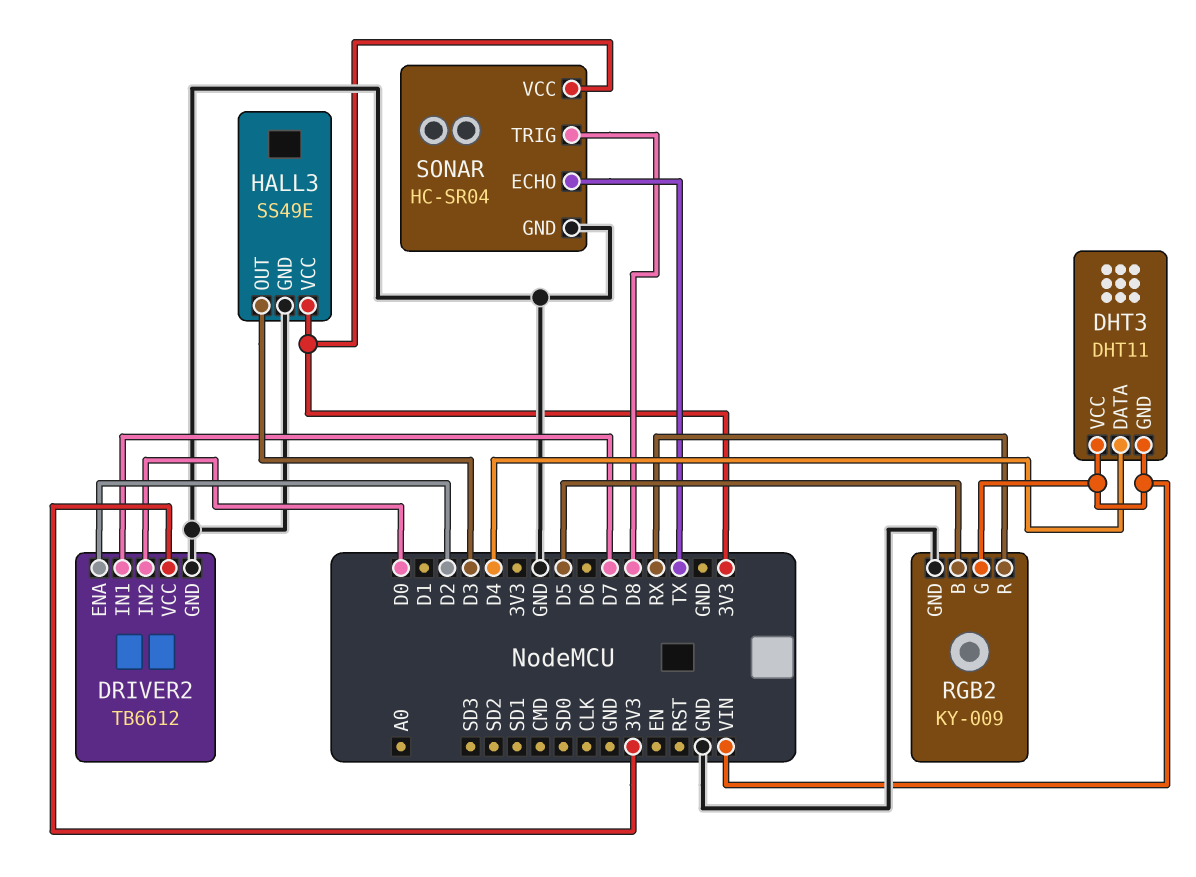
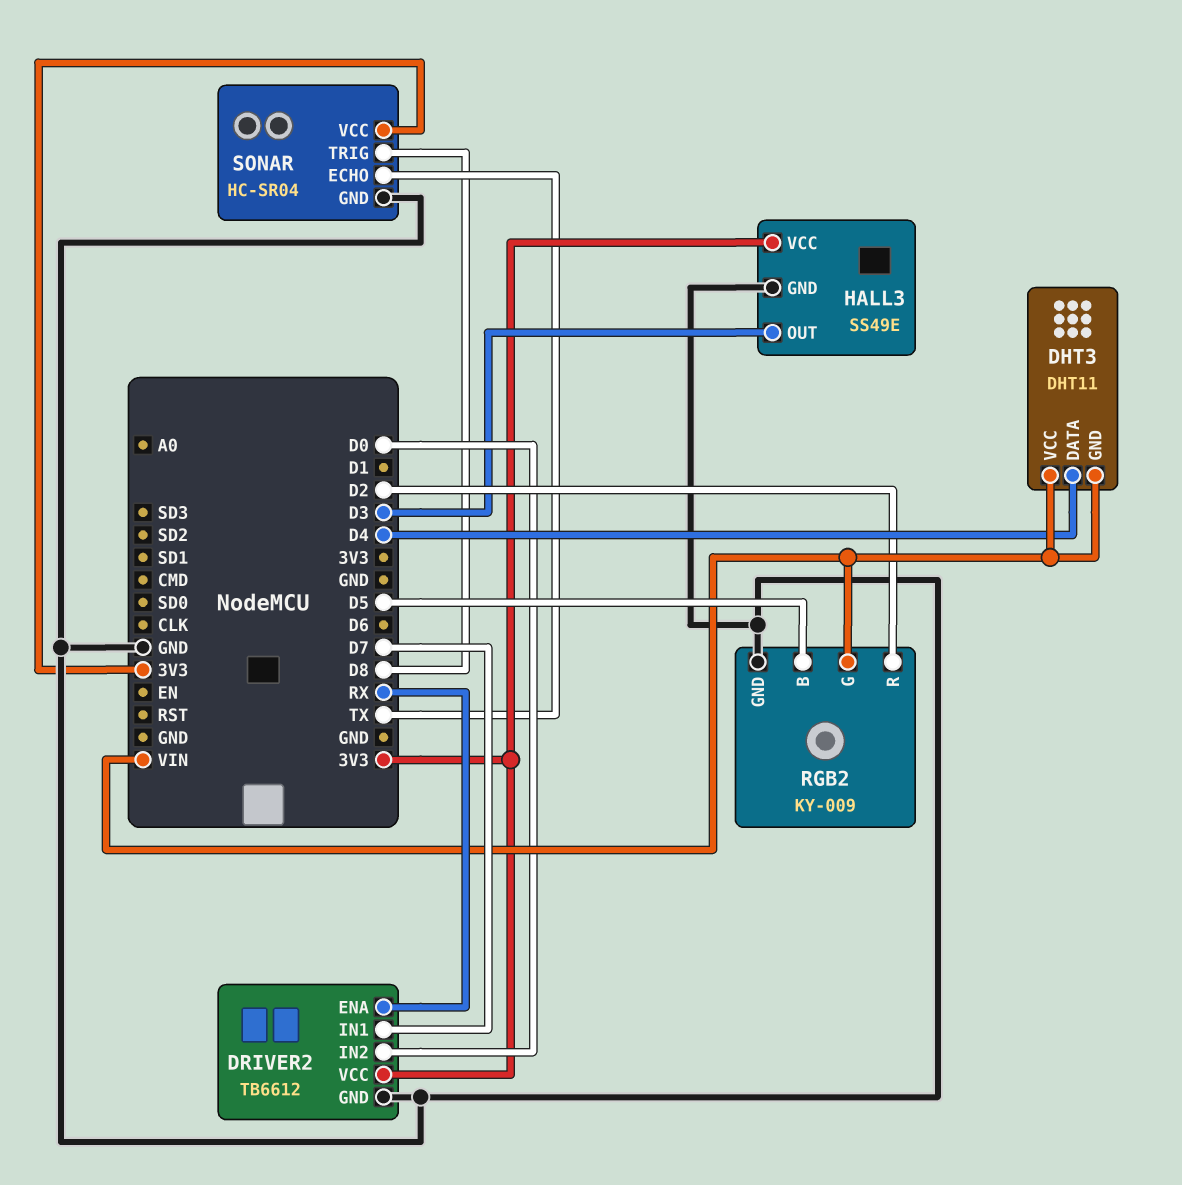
DRIVER2 pin ENA: D2 -> RX
RGB2 pin R: RX -> D2

